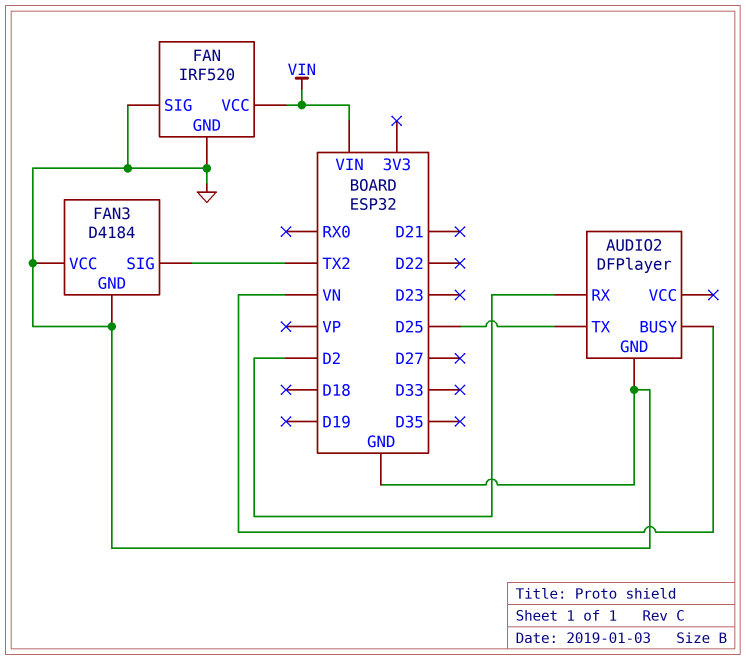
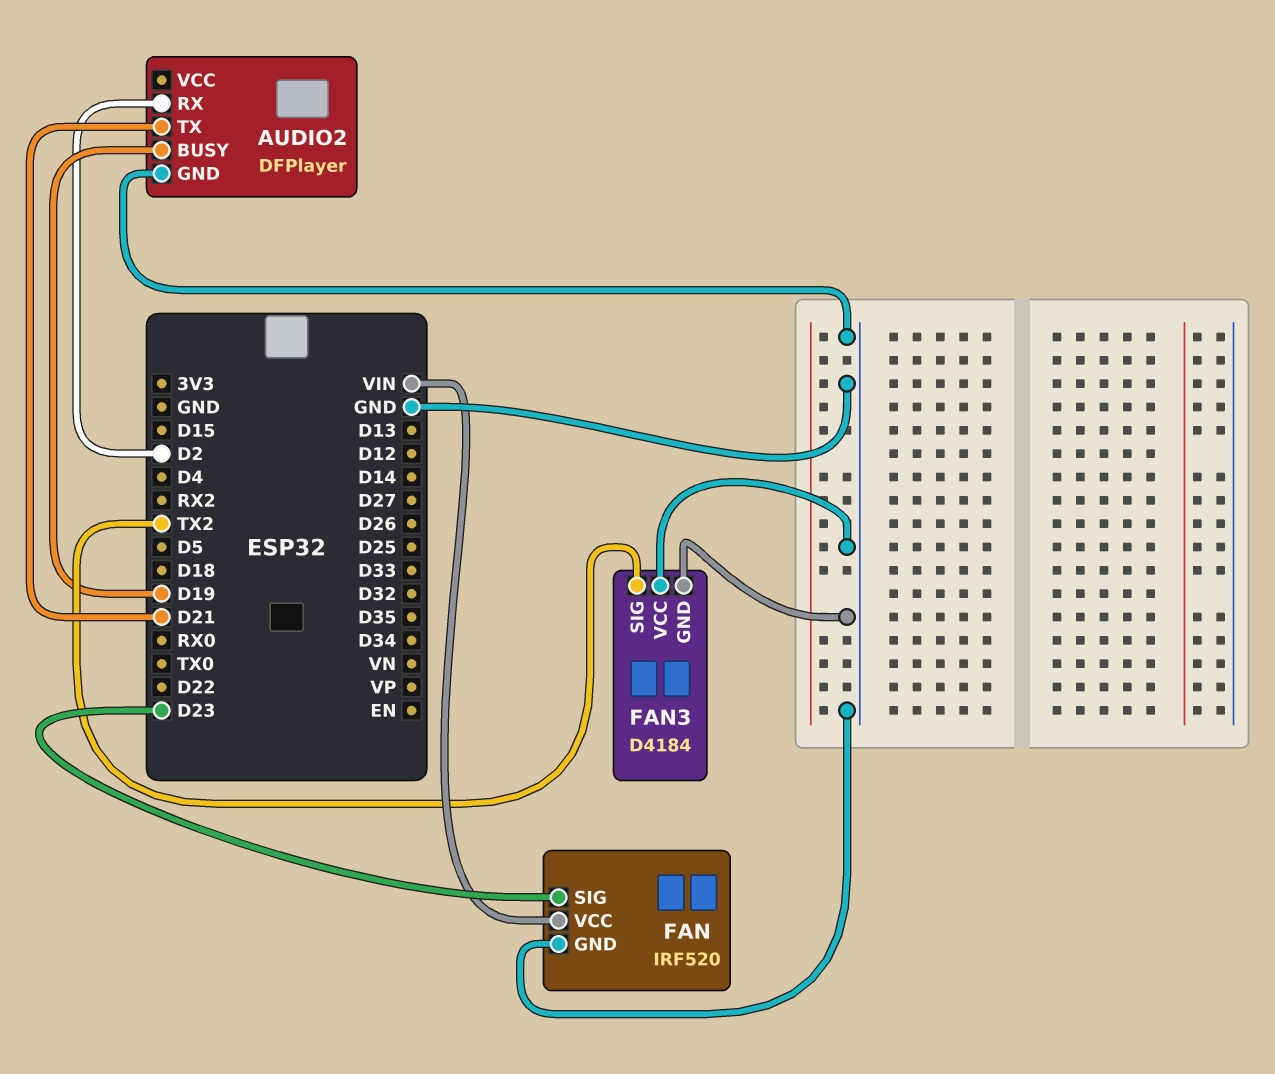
AUDIO2 pin BUSY: VN -> D19
AUDIO2 pin TX: D25 -> D21
FAN pin SIG: GND -> D23

